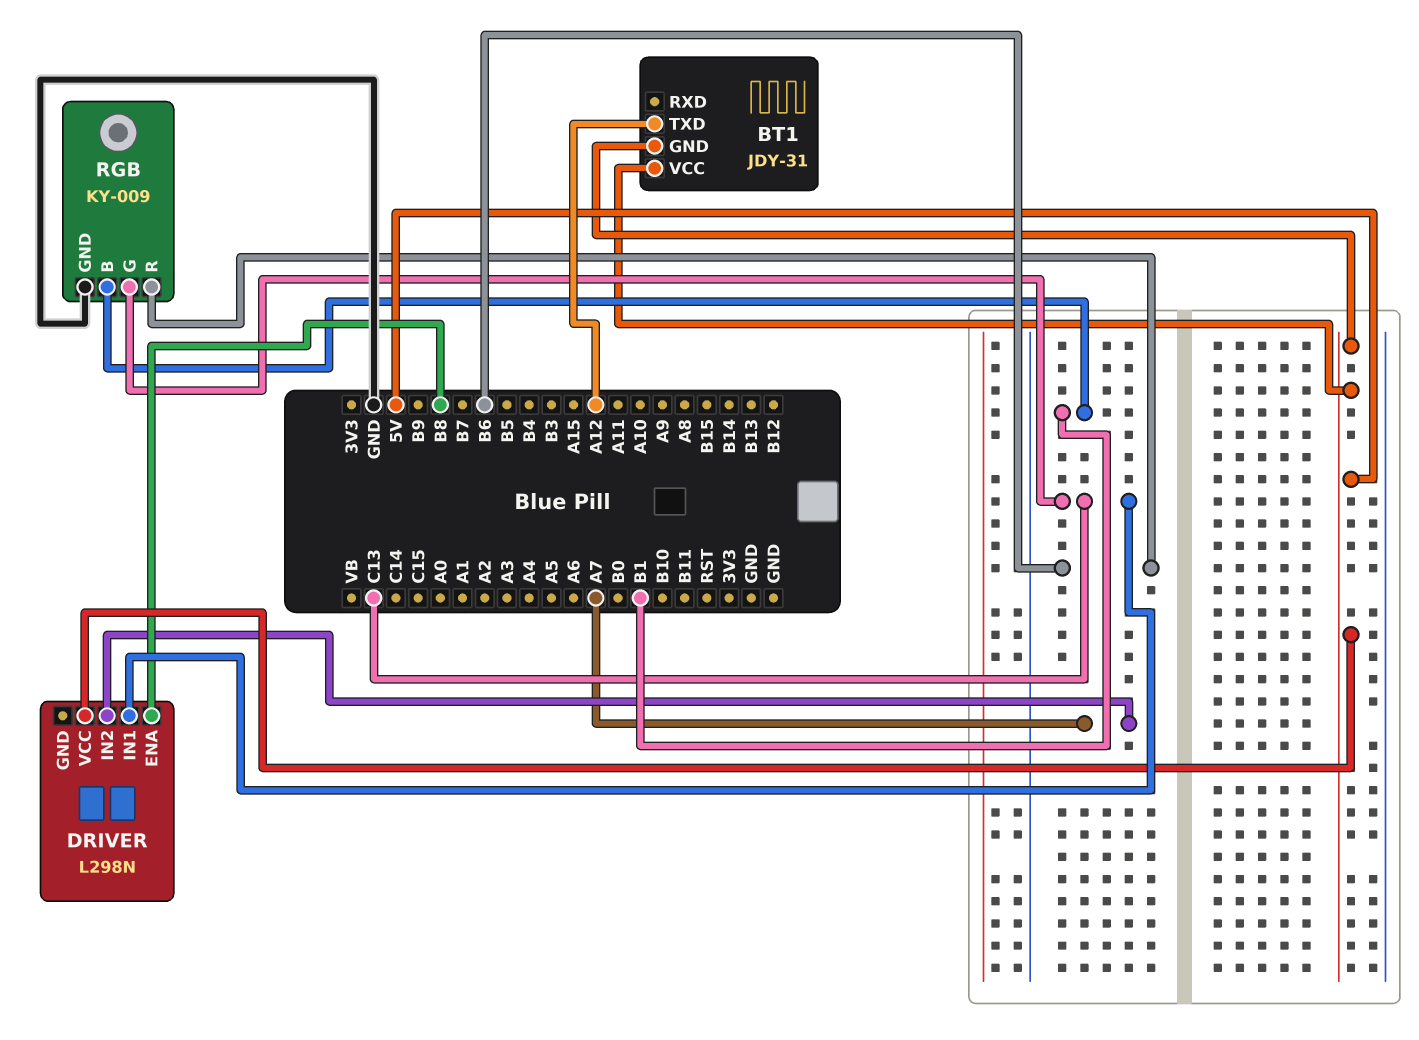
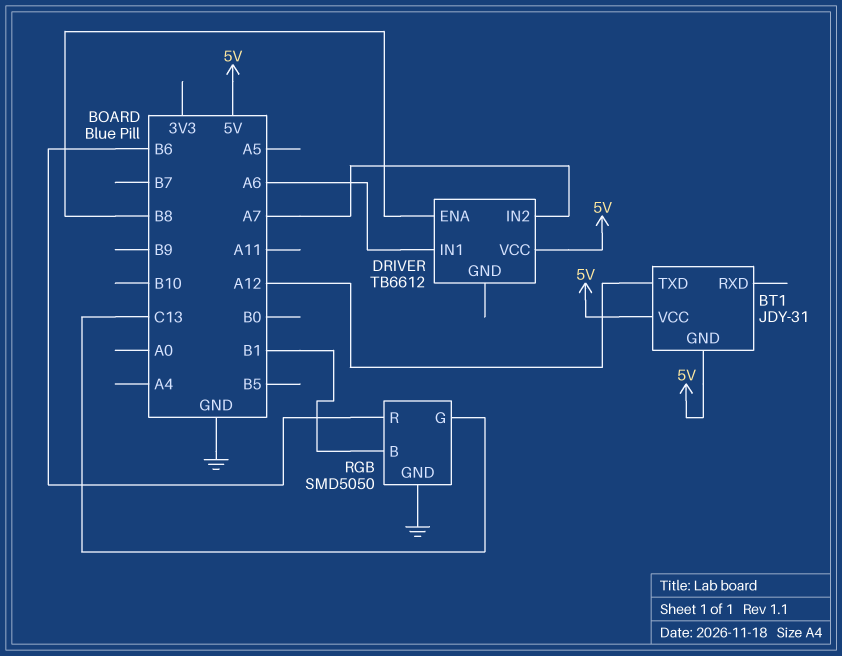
DRIVER: L298N -> TB6612
DRIVER pin IN1: C13 -> A6
RGB: KY-009 -> SMD5050

